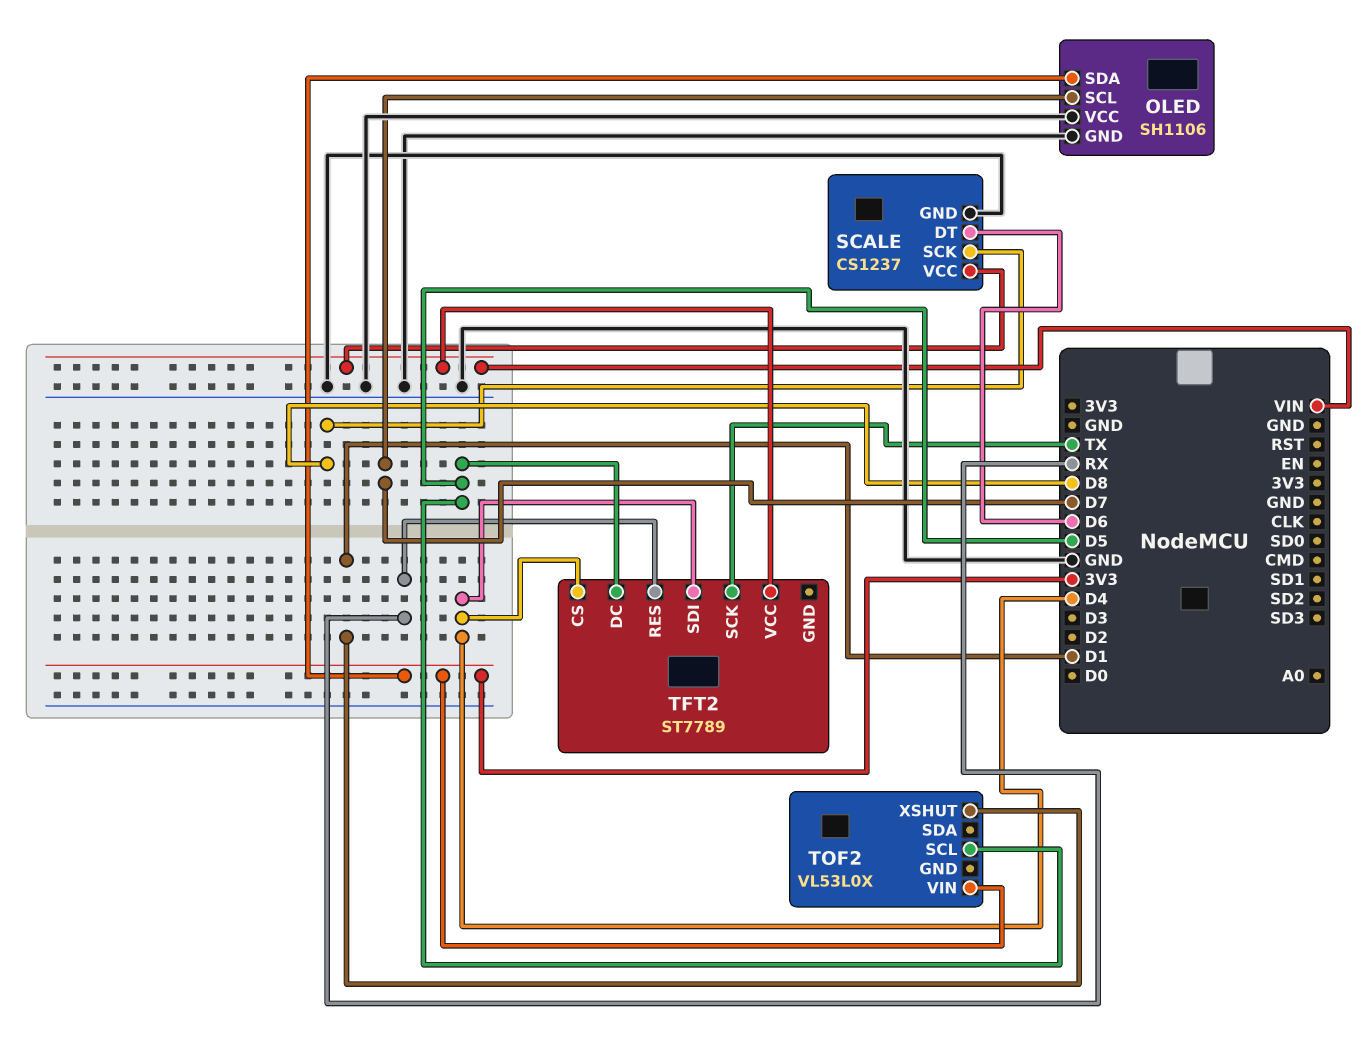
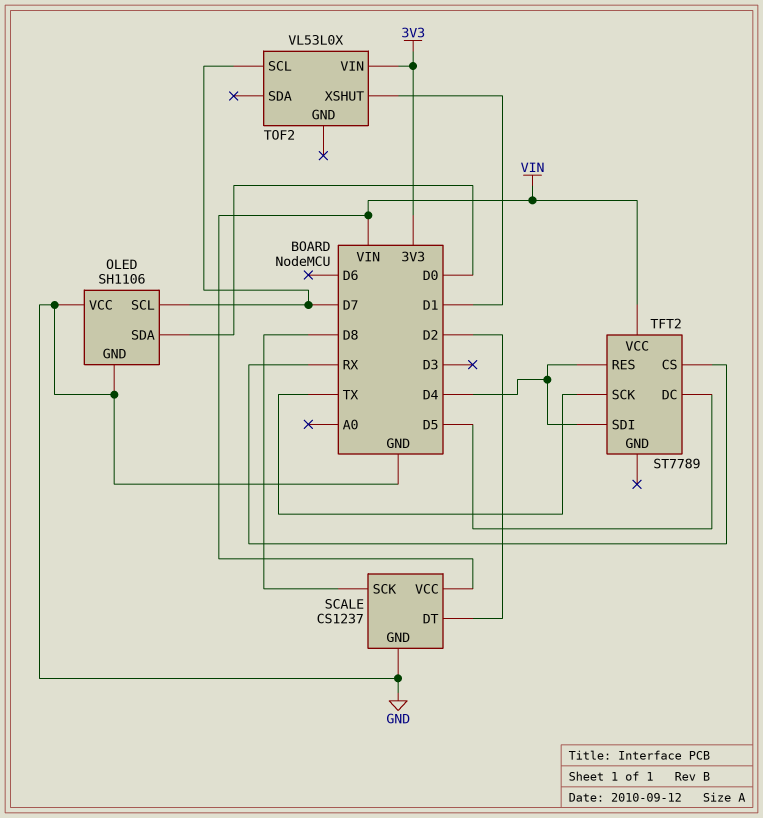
OLED pin SDA: 3V3 -> D0
SCALE pin DT: D6 -> D2
TFT2 pin CS: D4 -> RX
TFT2 pin RES: RX -> D4
TOF2 pin SCL: D5 -> D7

